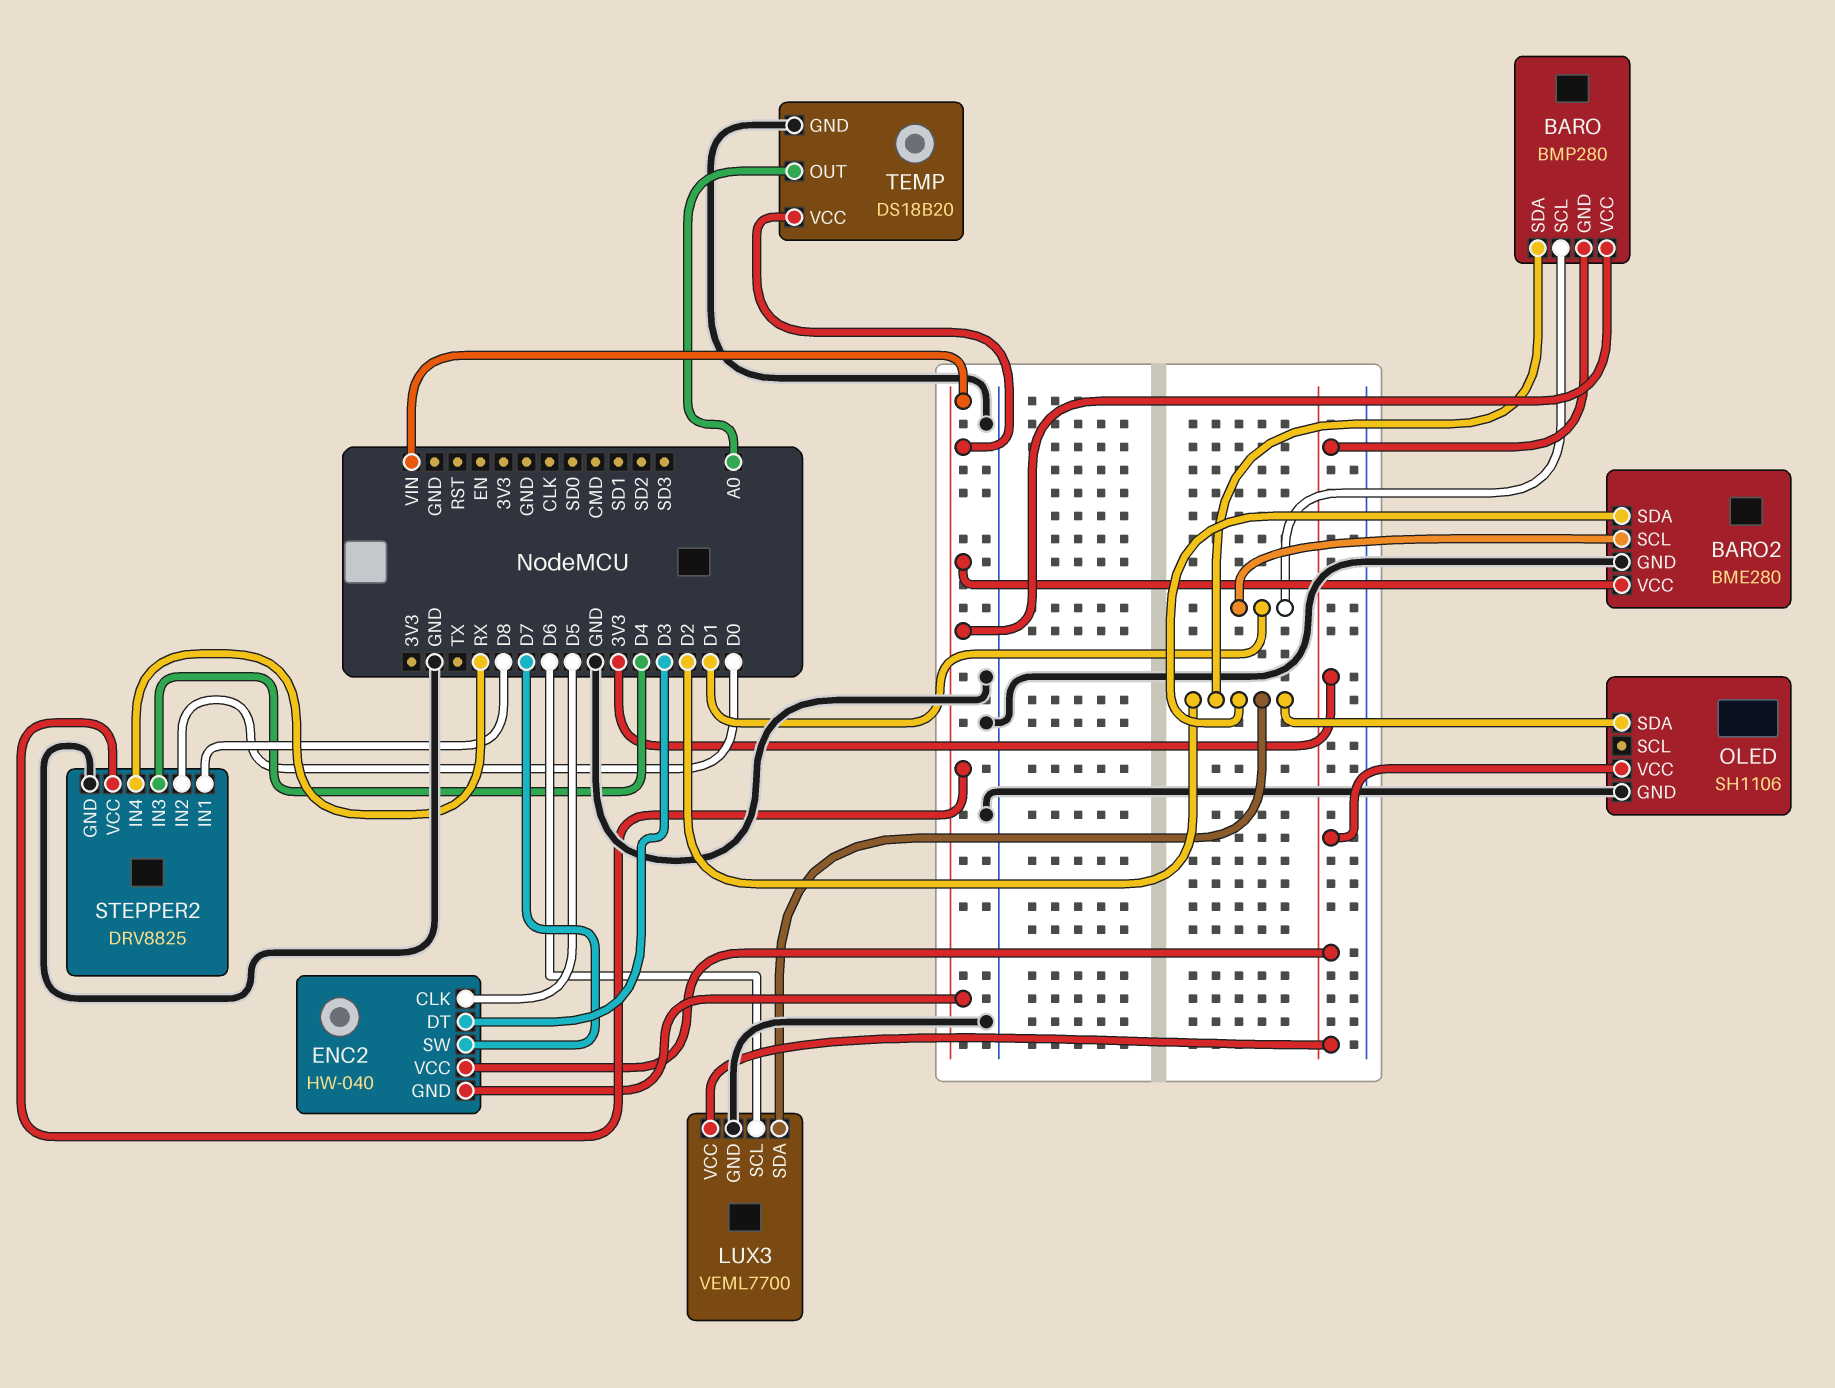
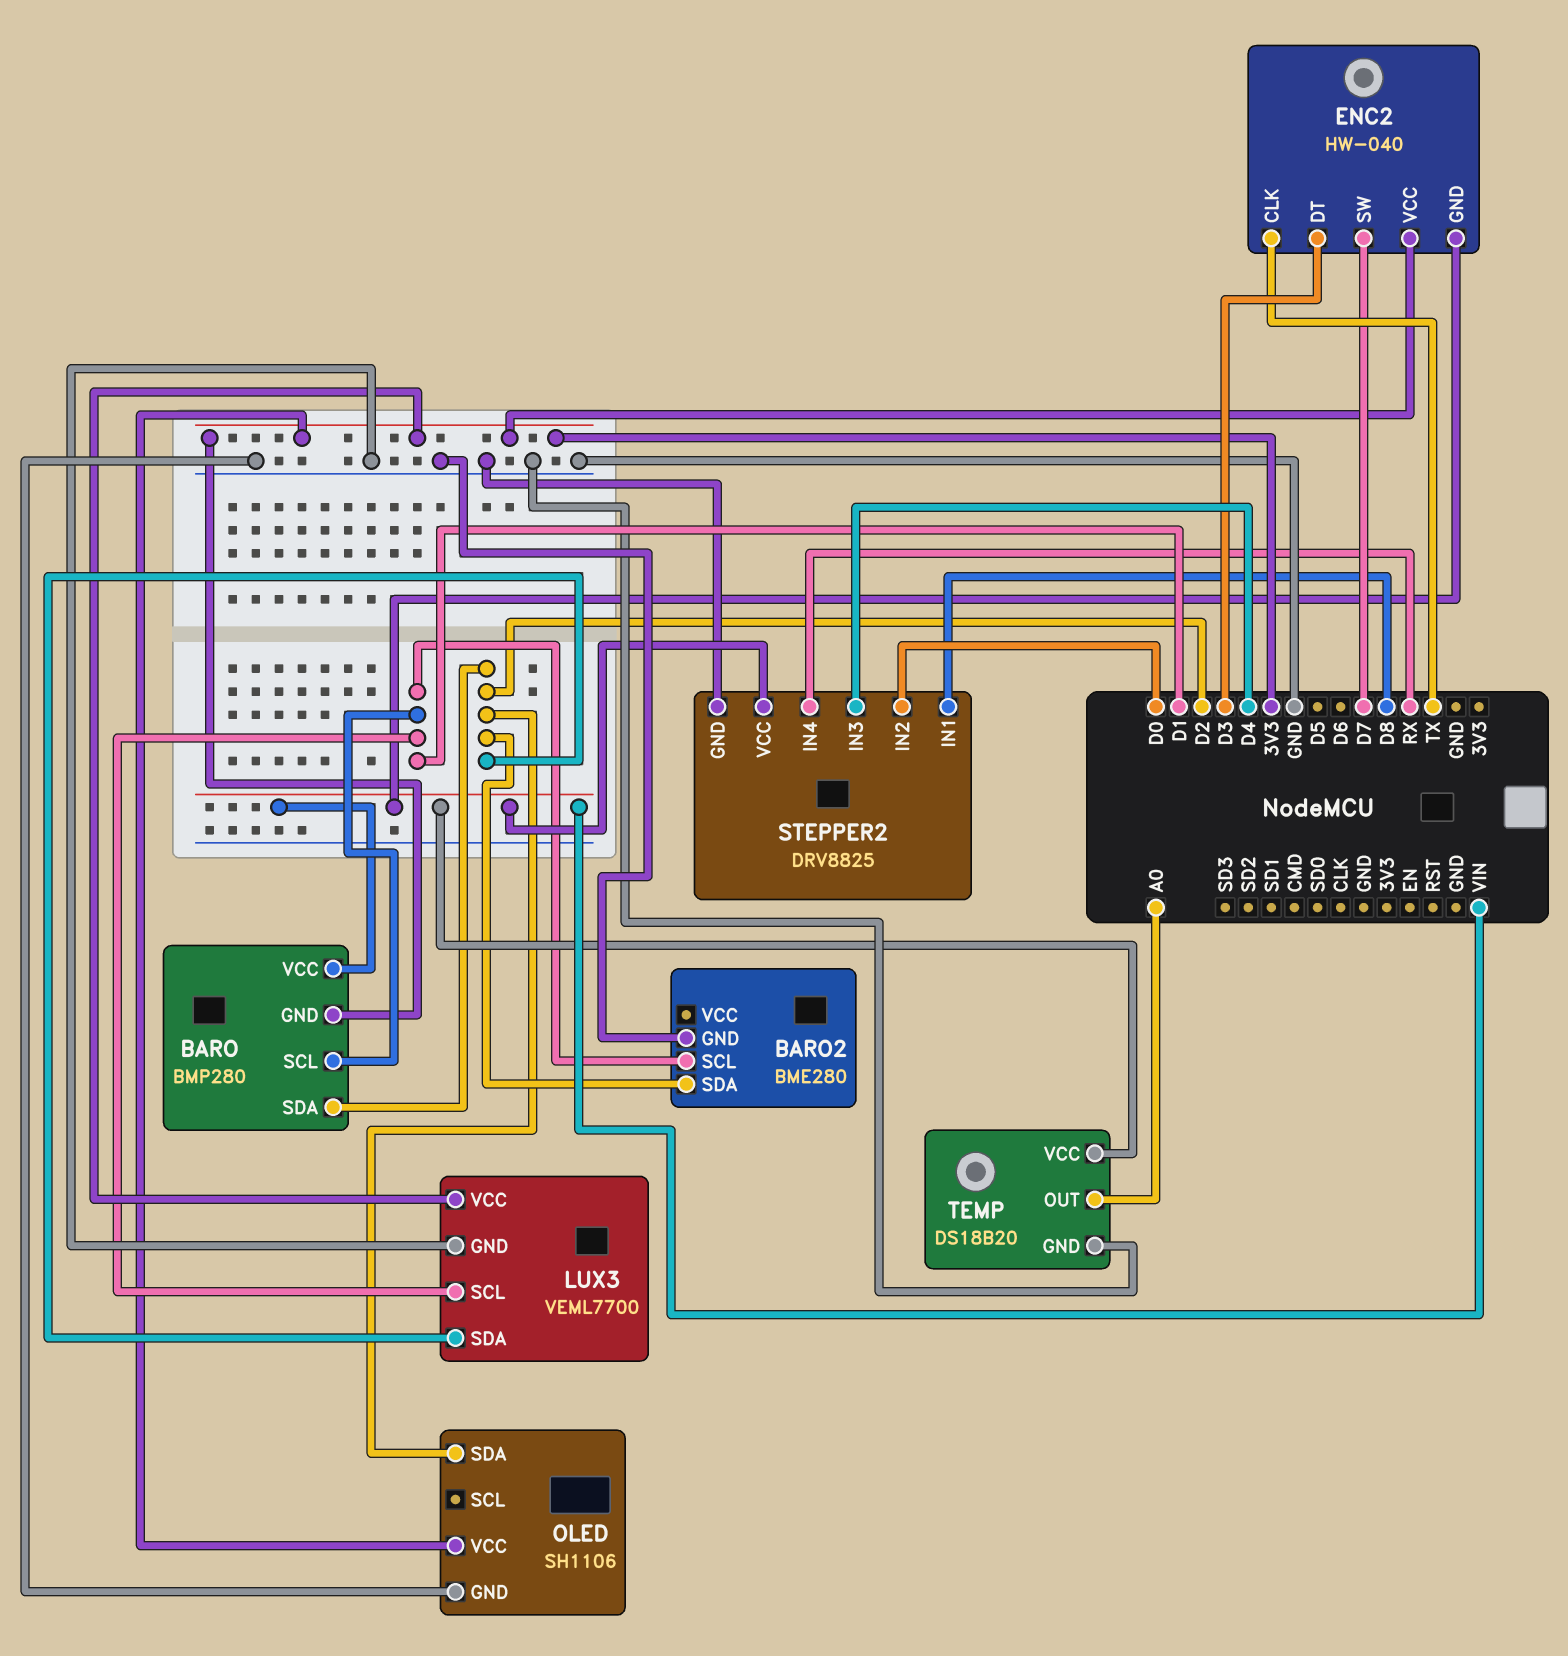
BARO2 pin VCC: VIN -> none
ENC2 pin CLK: D5 -> TX
LUX3 pin SCL: D6 -> D1

